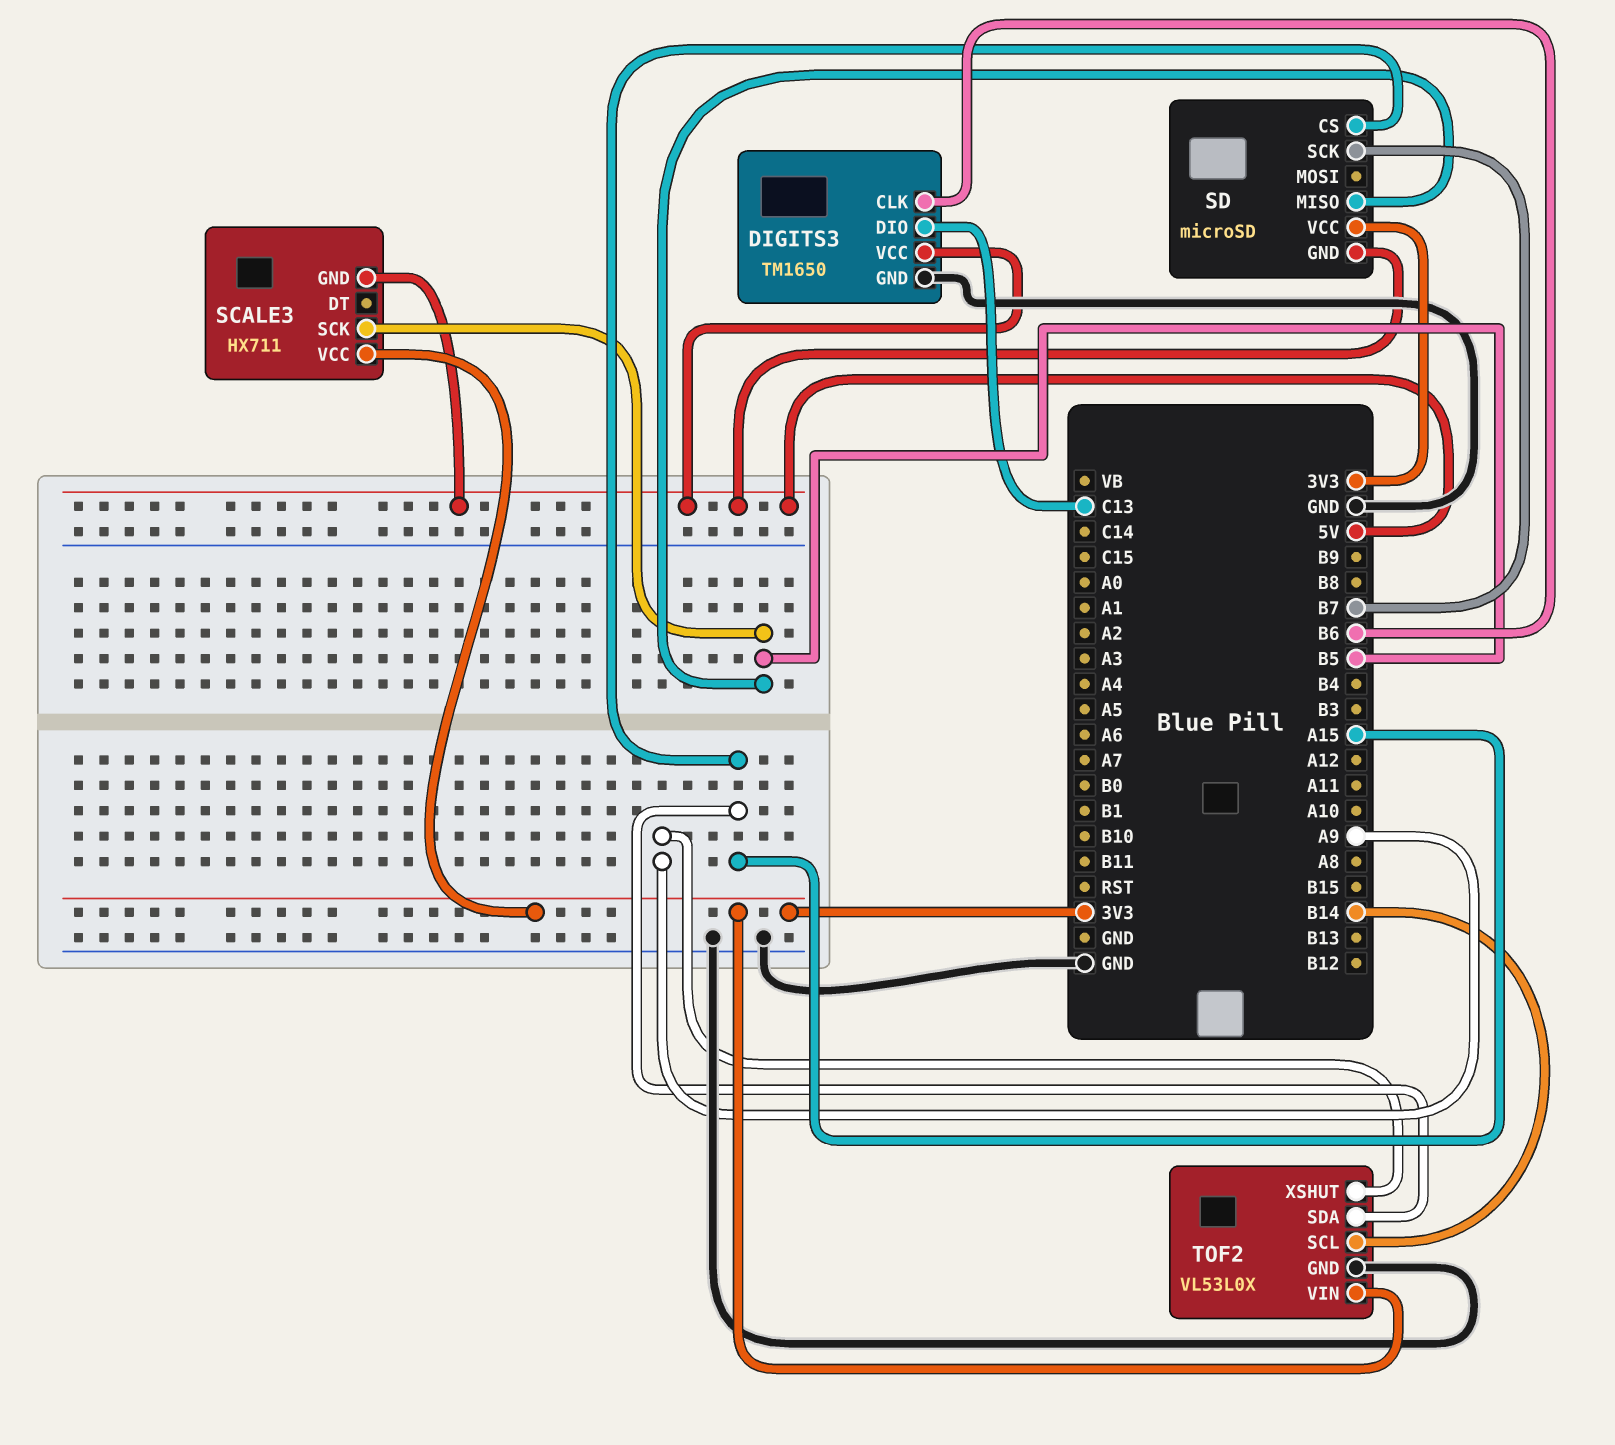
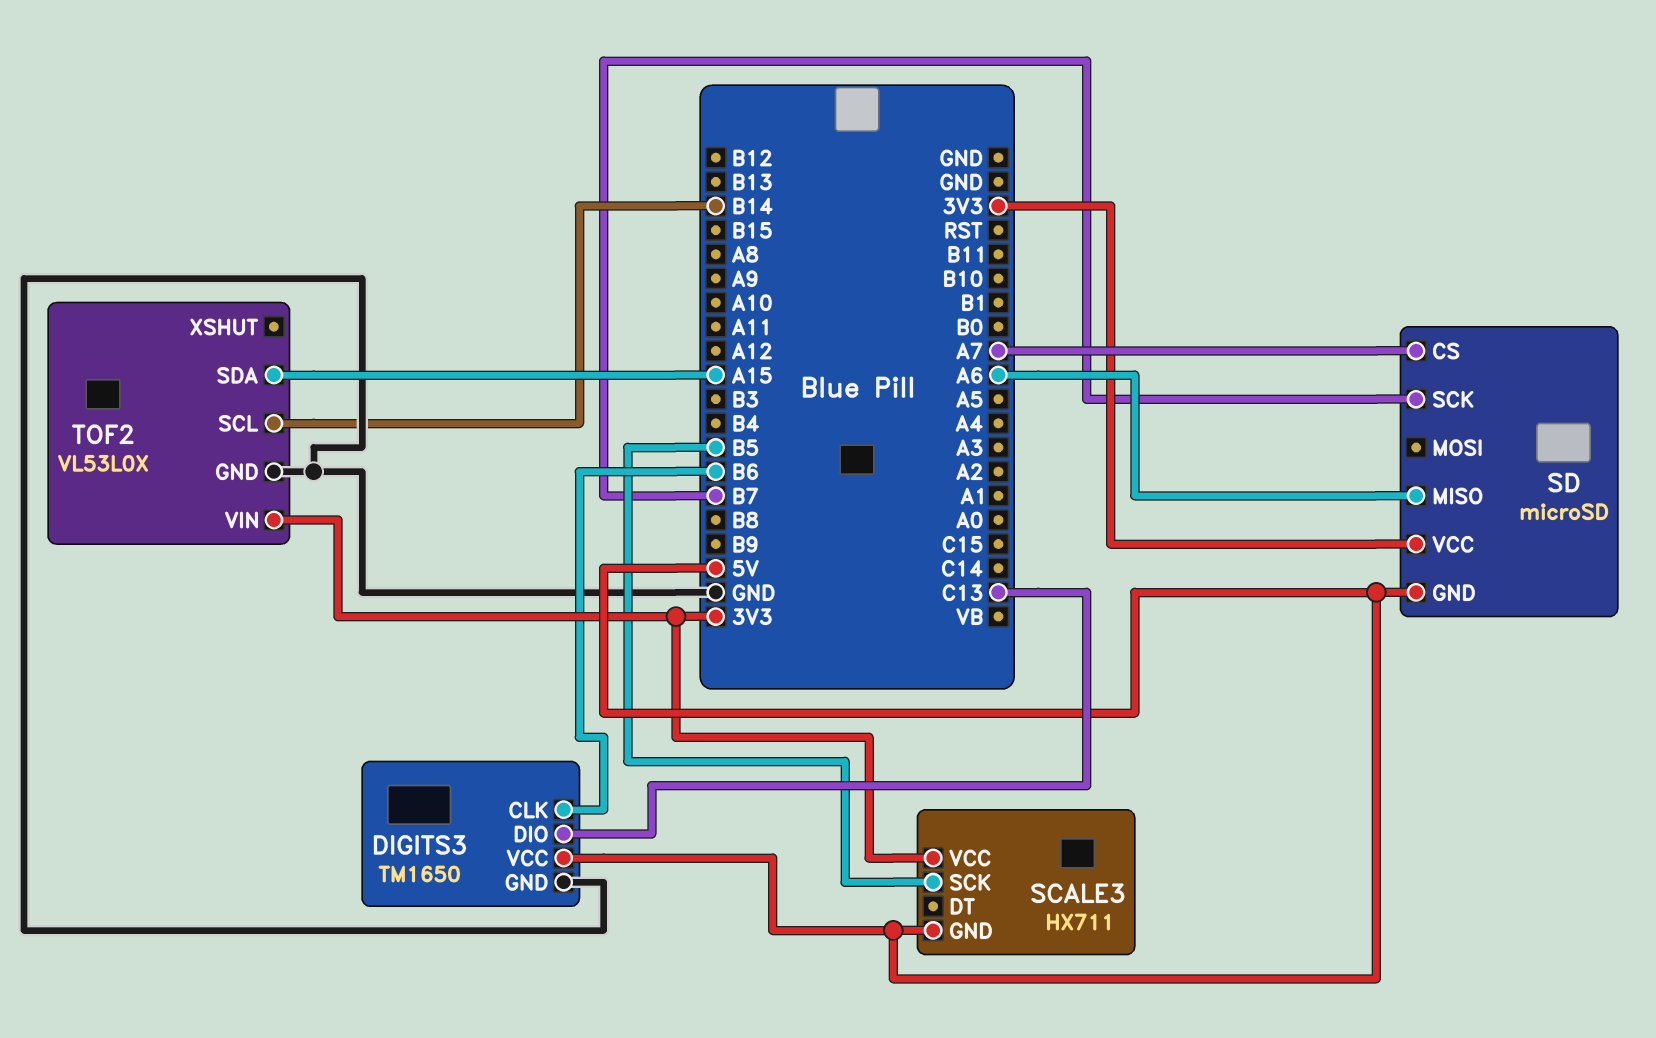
SD pin CS: A15 -> A7
SD pin MISO: B5 -> A6
TOF2 pin XSHUT: A9 -> none

